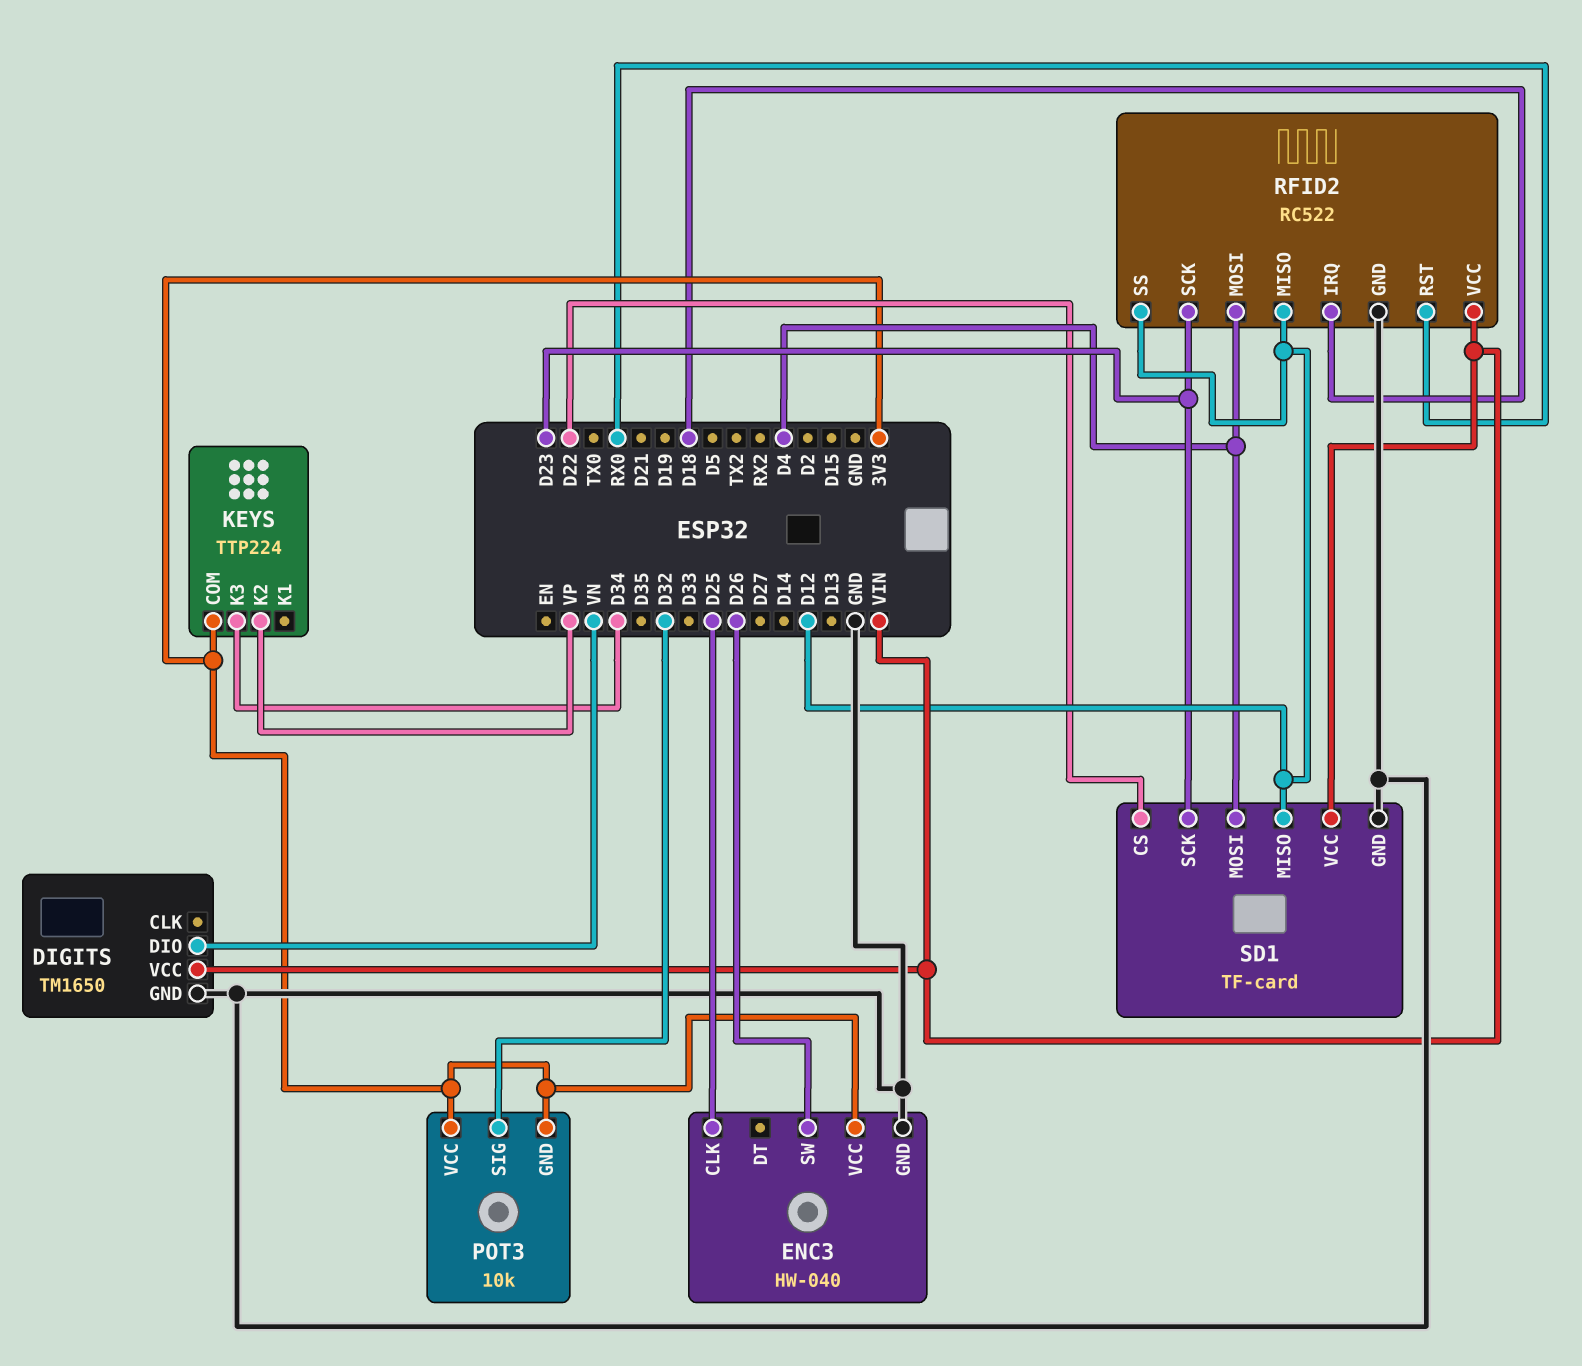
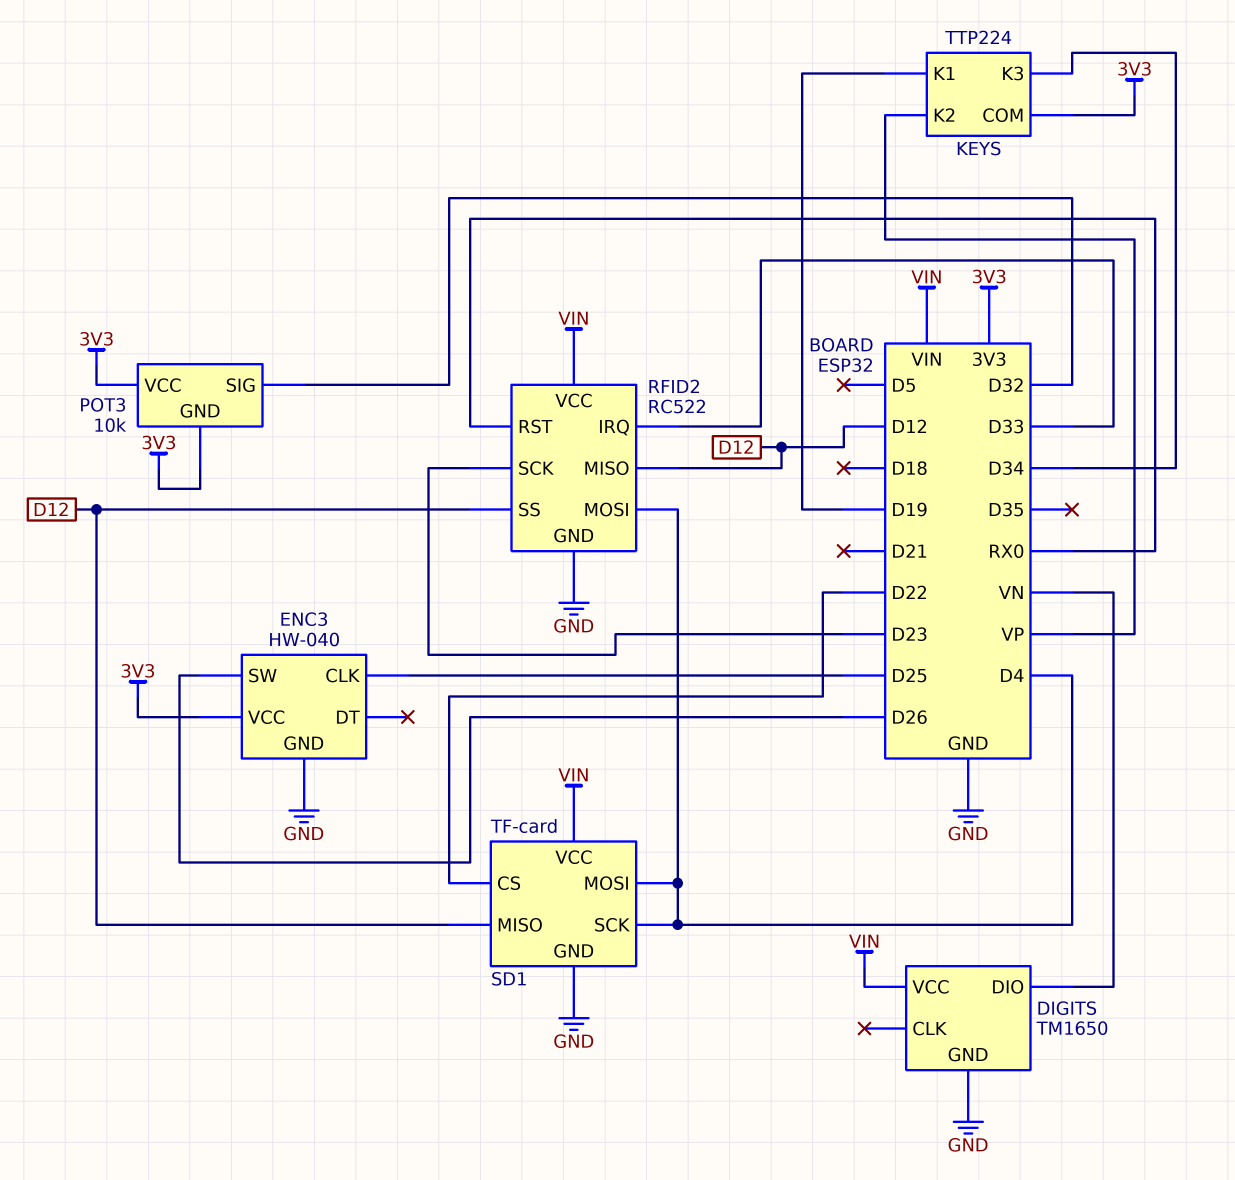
KEYS pin K1: none -> D19
RFID2 pin IRQ: D18 -> D33
SD1 pin SCK: D23 -> D4

